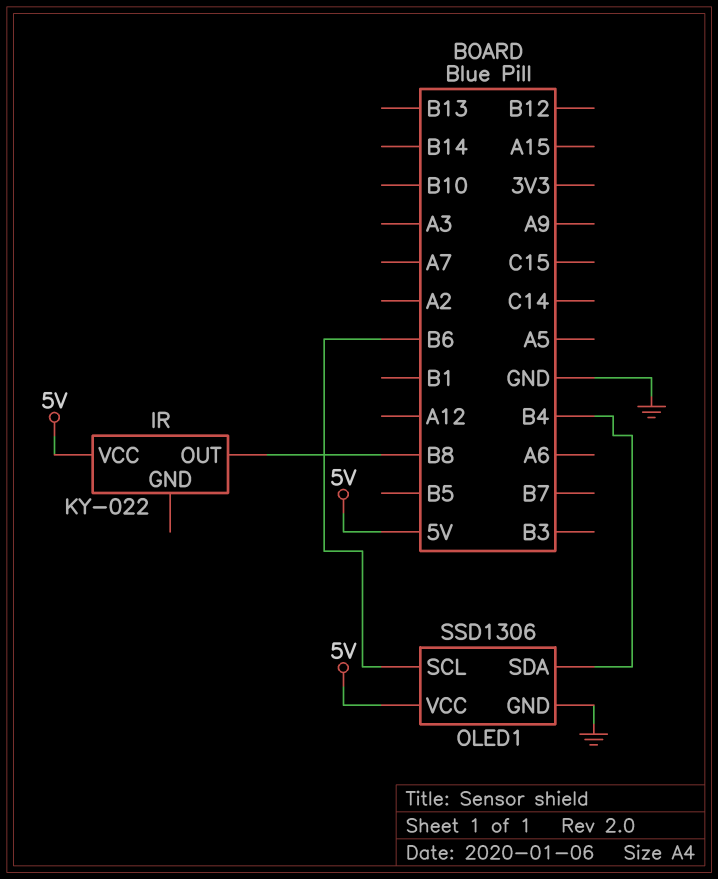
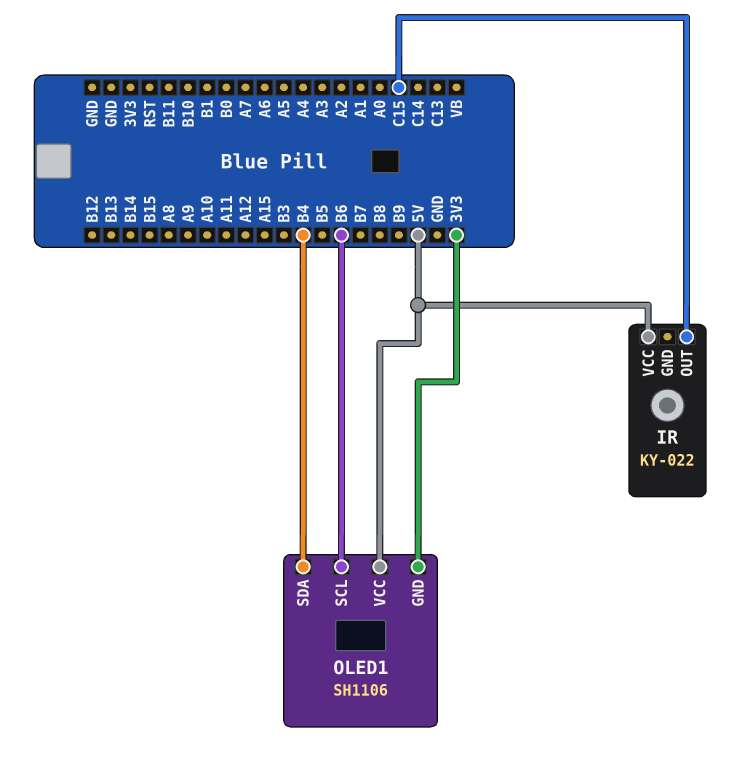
IR pin OUT: B8 -> C15
OLED1: SSD1306 -> SH1106
OLED1 pin GND: GND -> 3V3

